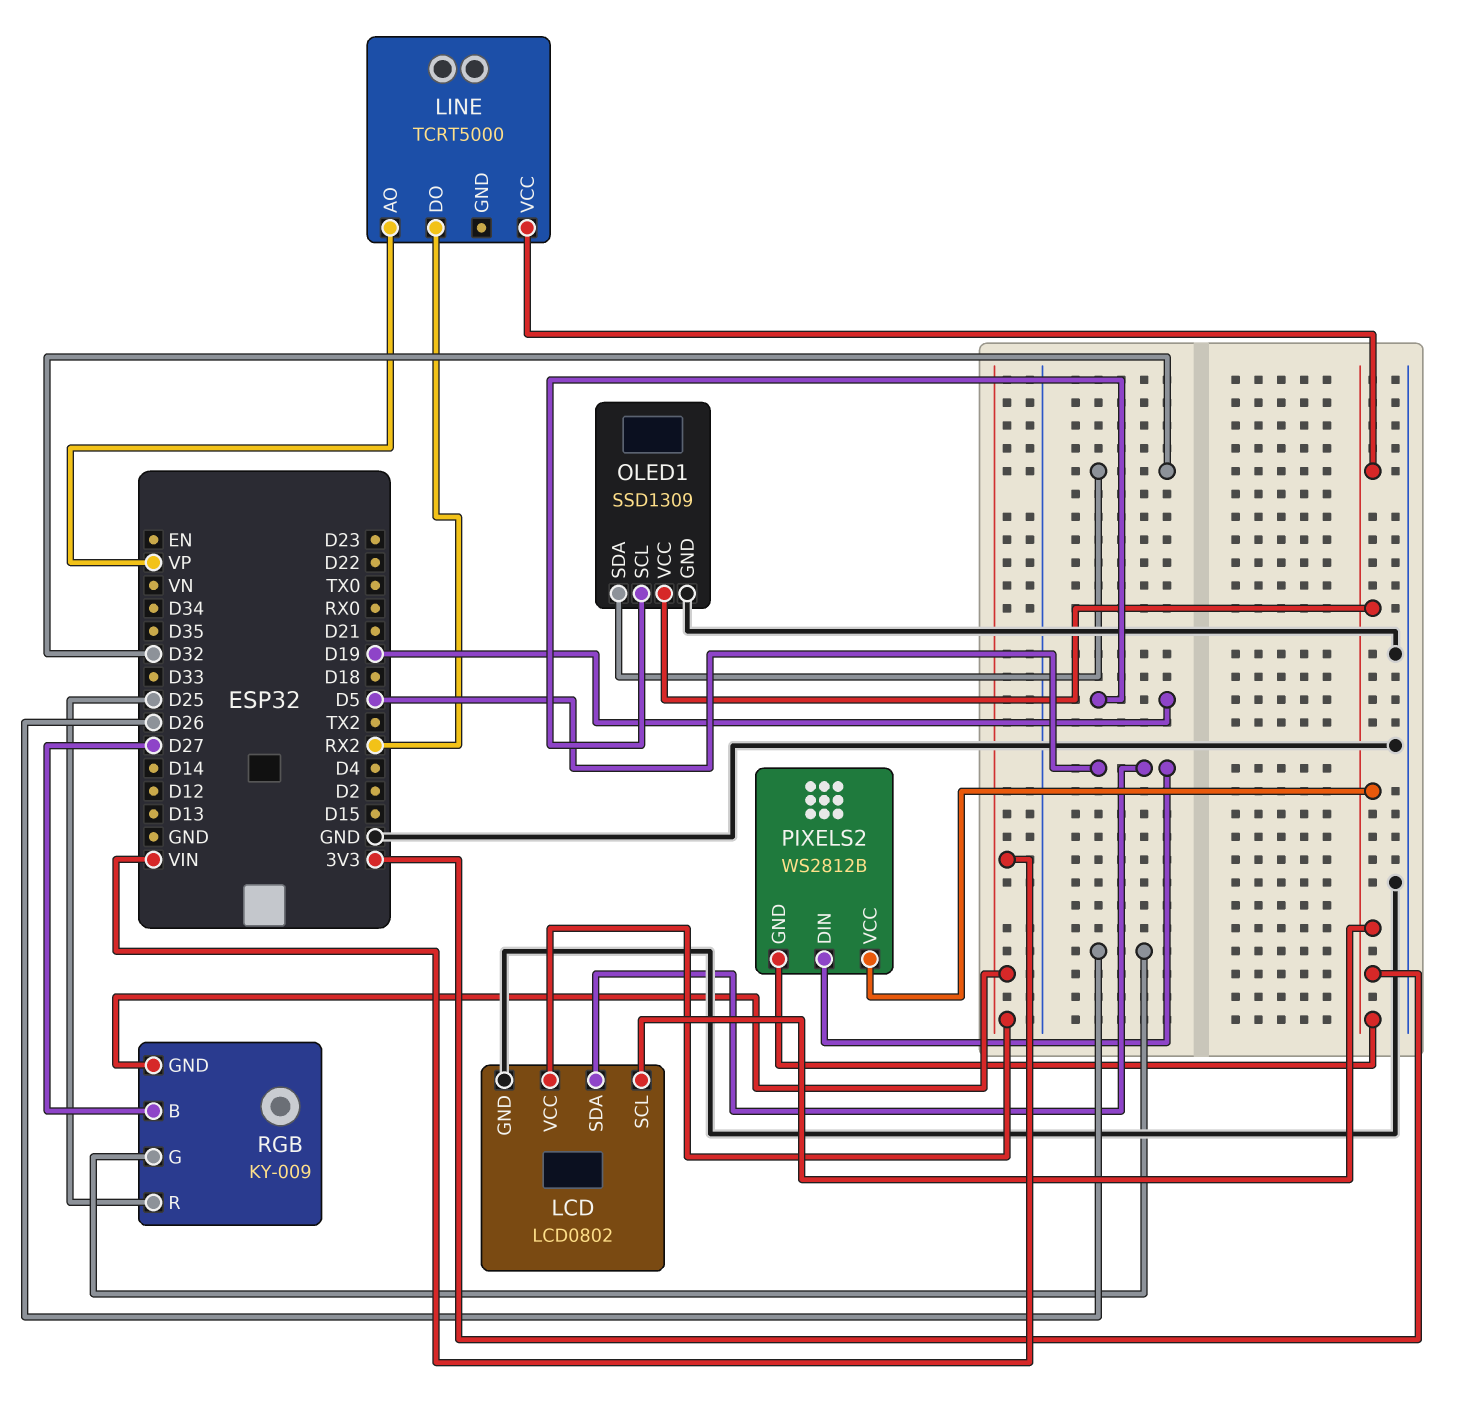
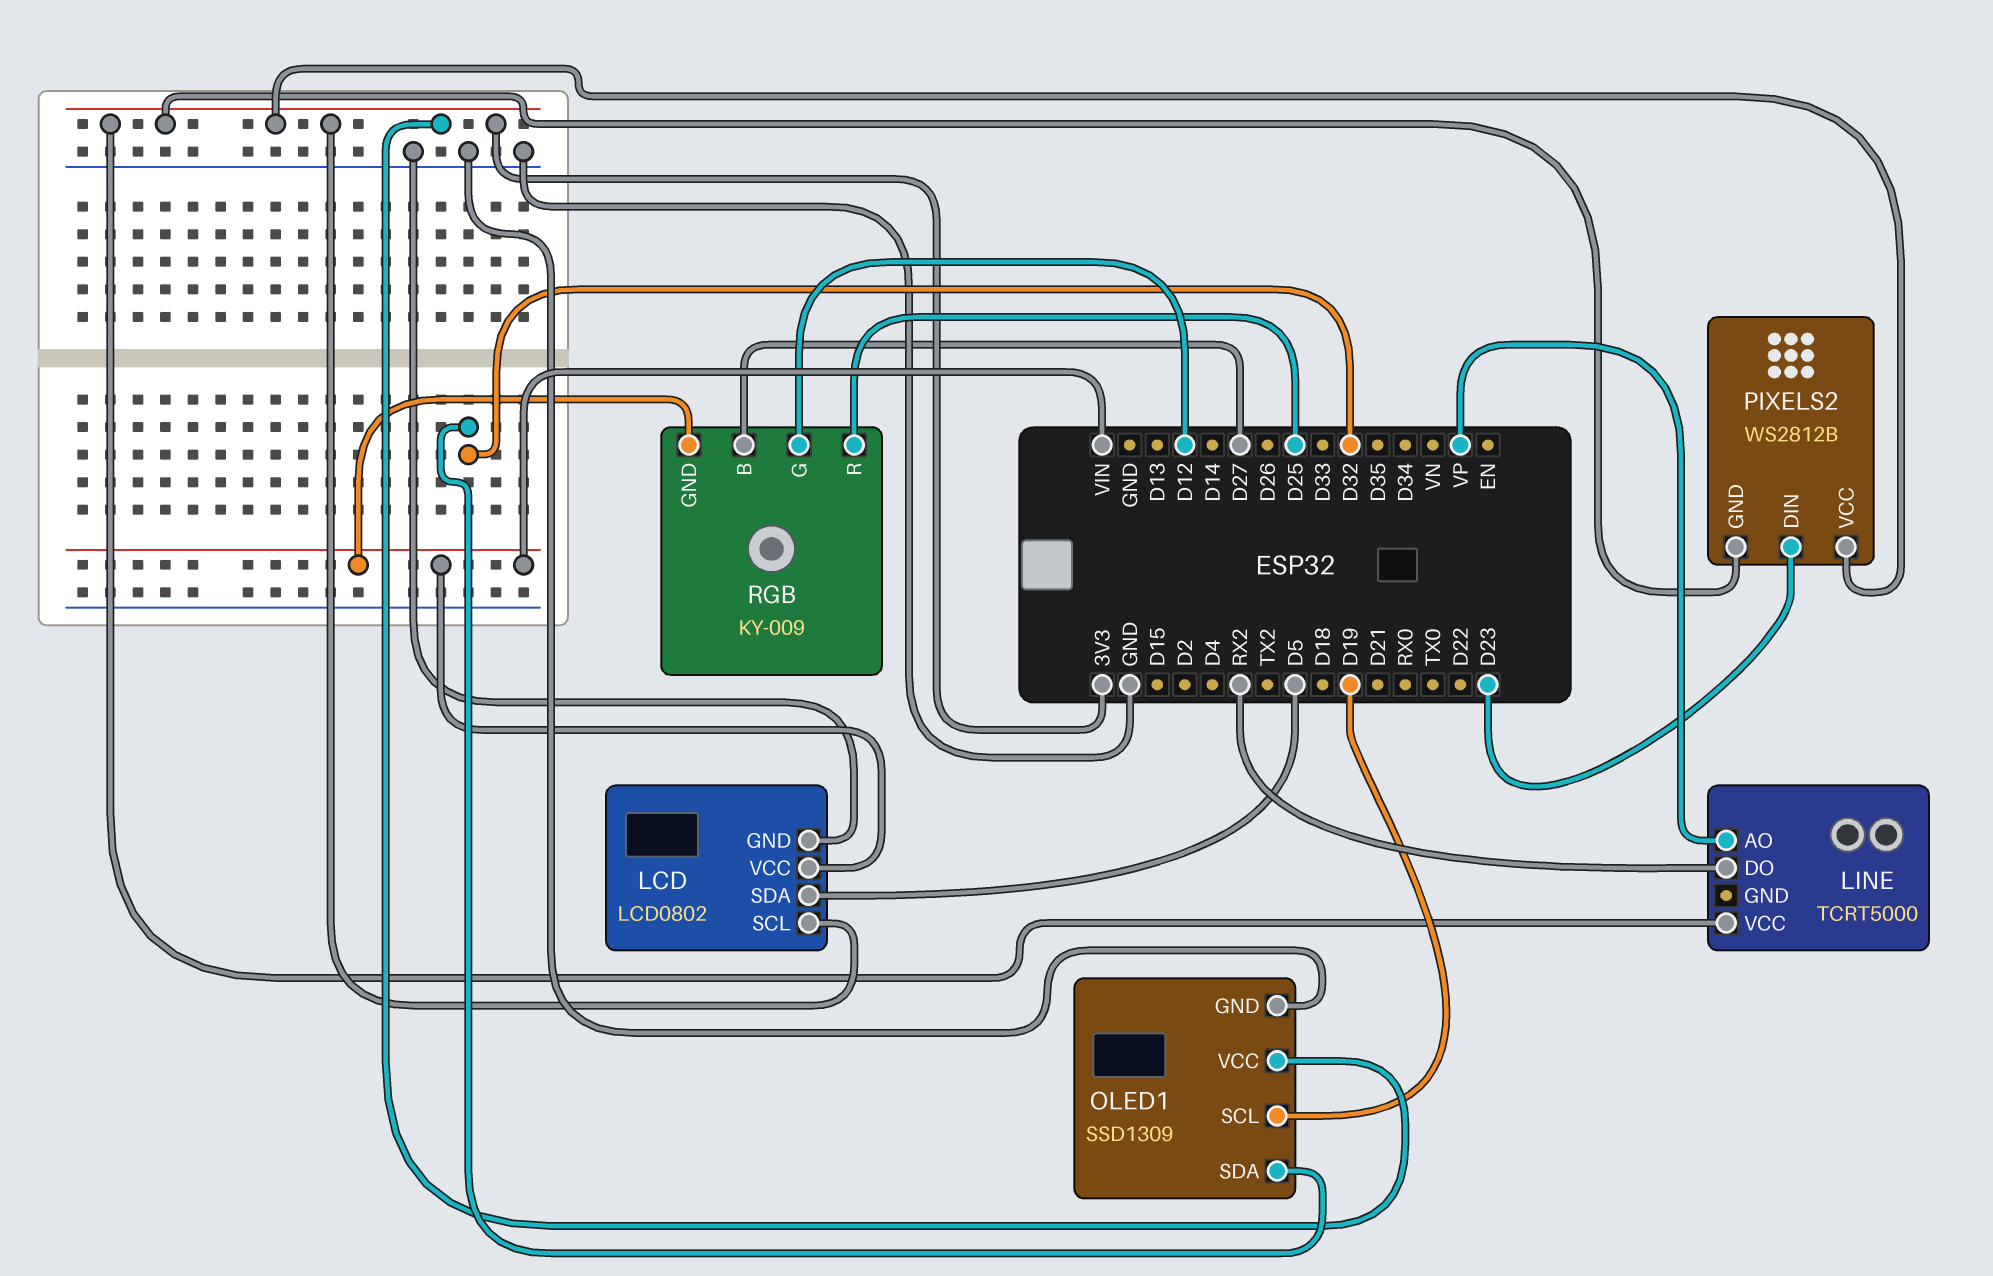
PIXELS2 pin DIN: D5 -> D23
RGB pin G: D26 -> D12

